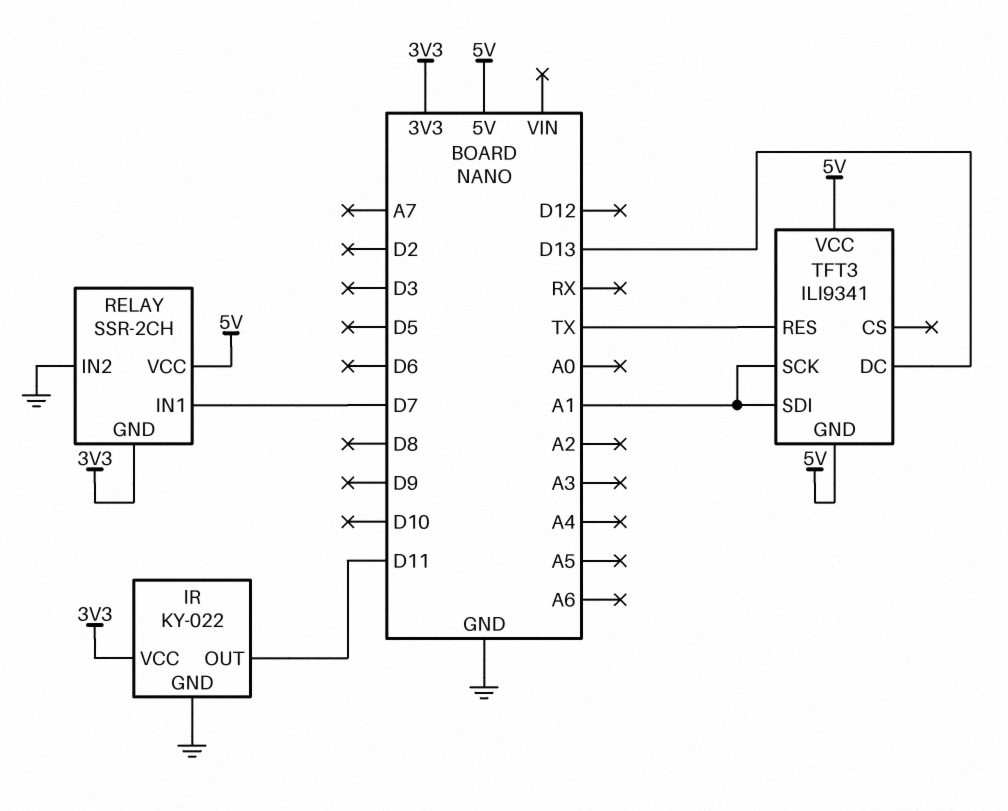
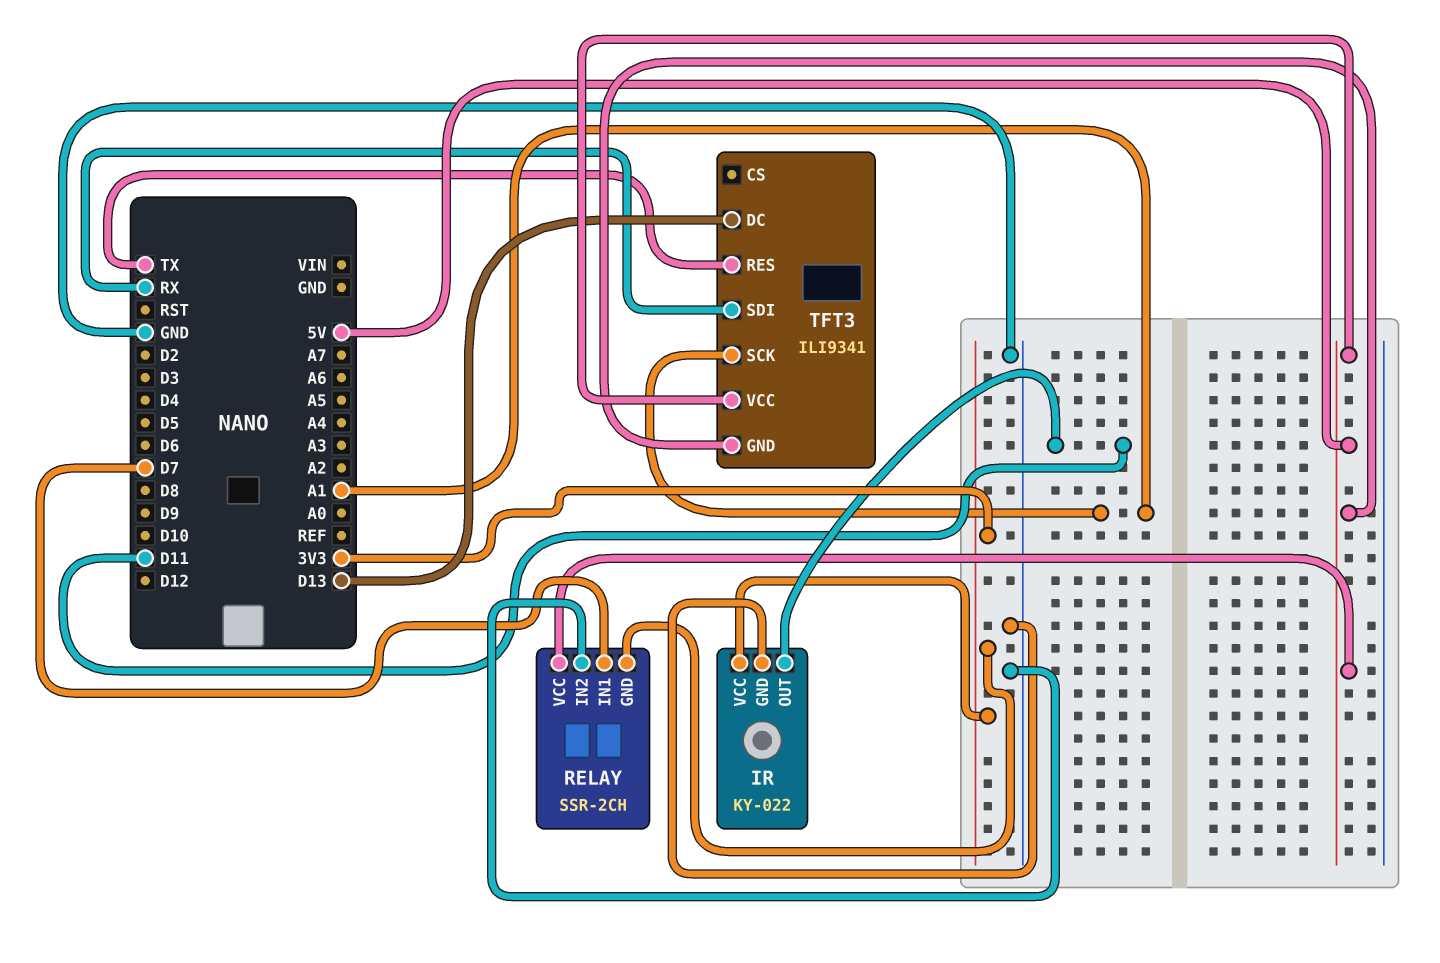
TFT3 pin SDI: A1 -> RX

